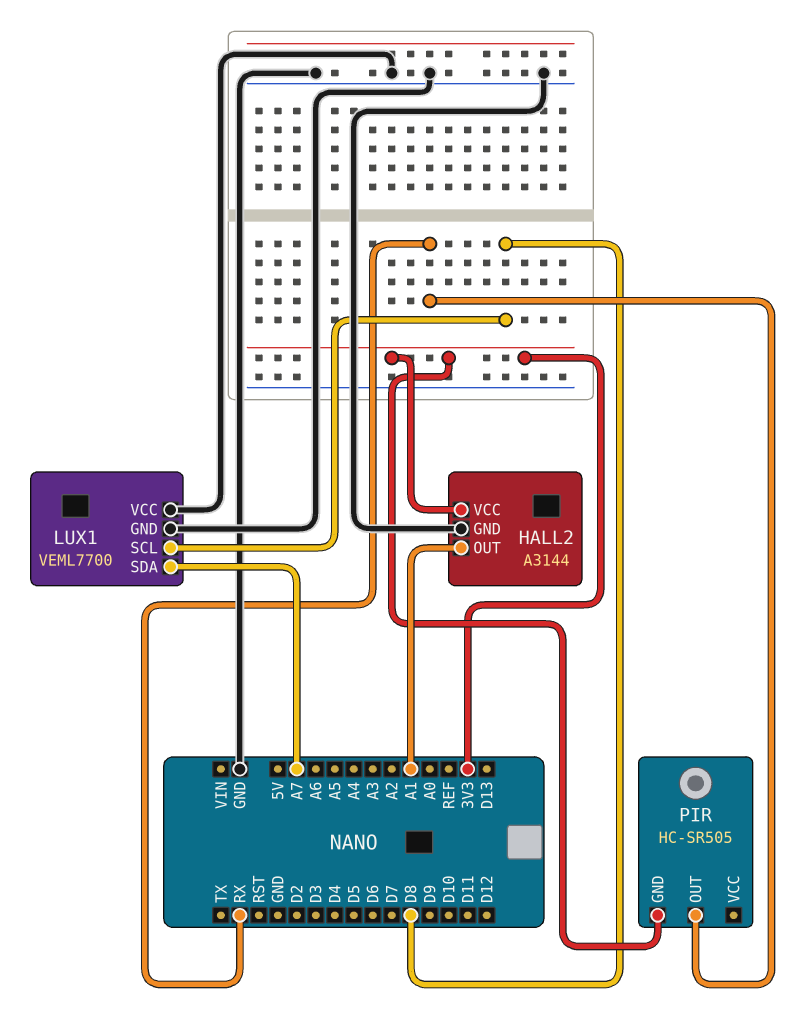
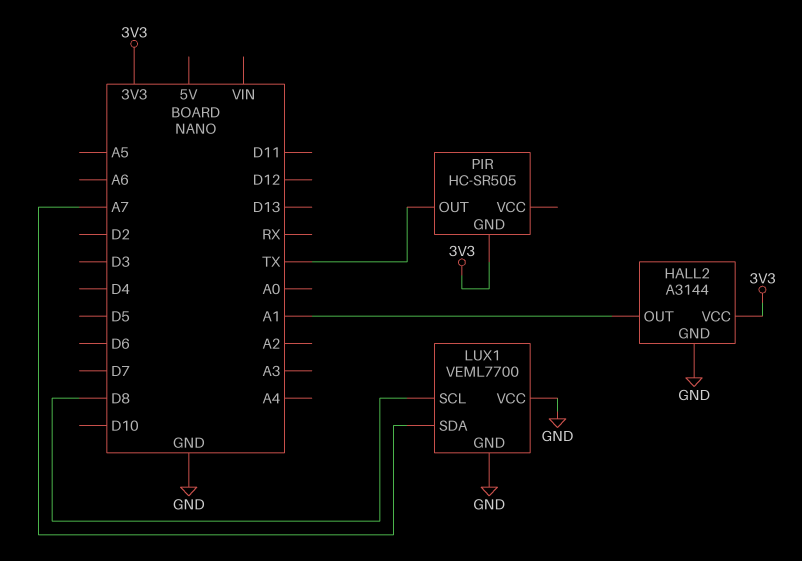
PIR pin OUT: RX -> TX

